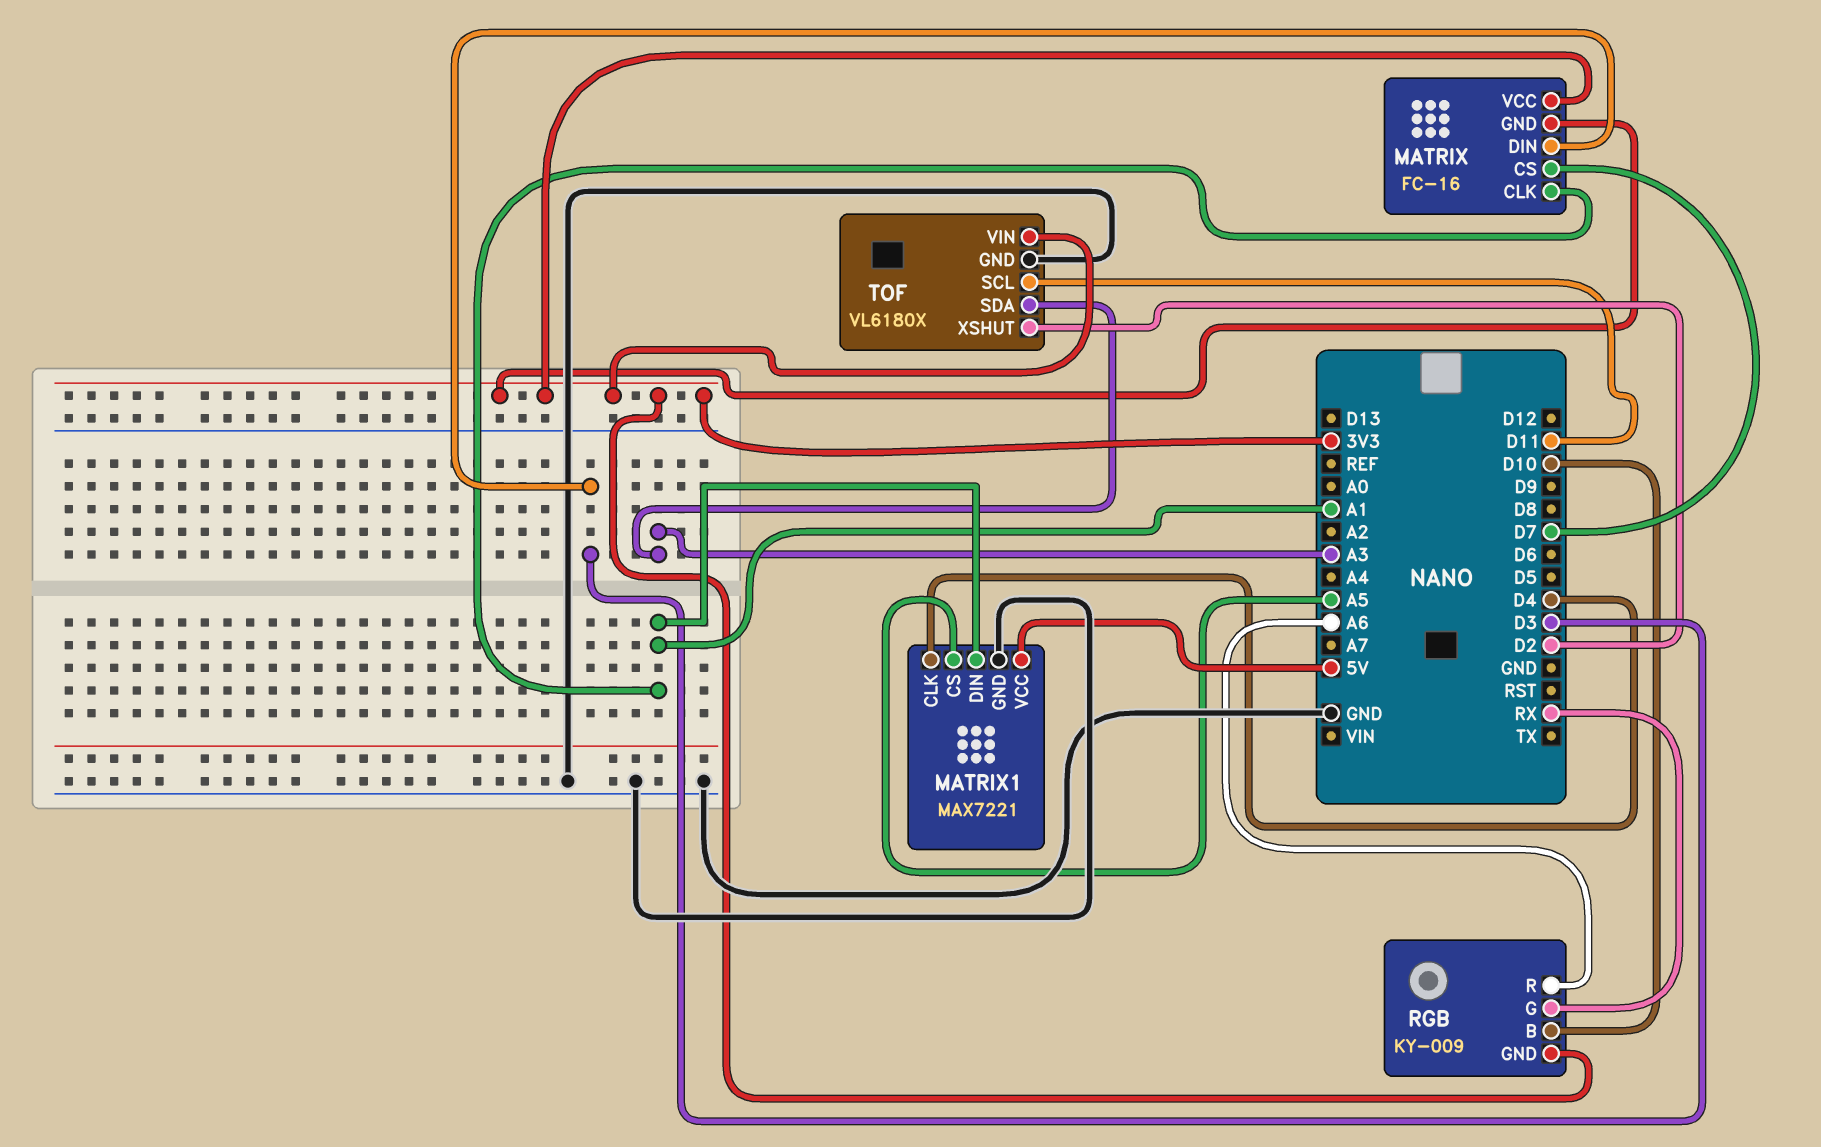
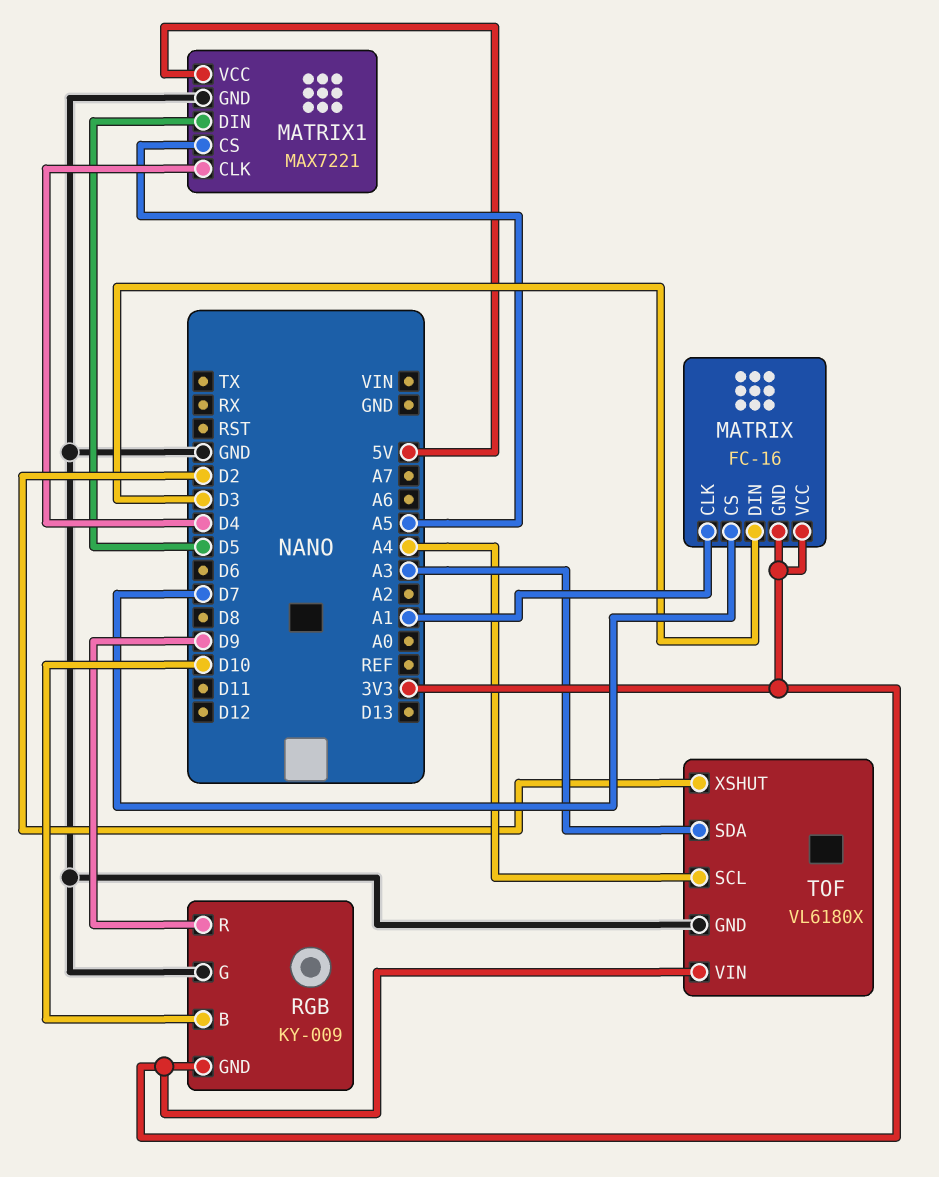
MATRIX1 pin DIN: A1 -> D5
RGB pin G: RX -> GND
RGB pin R: A6 -> D9
TOF pin SCL: D11 -> A4

